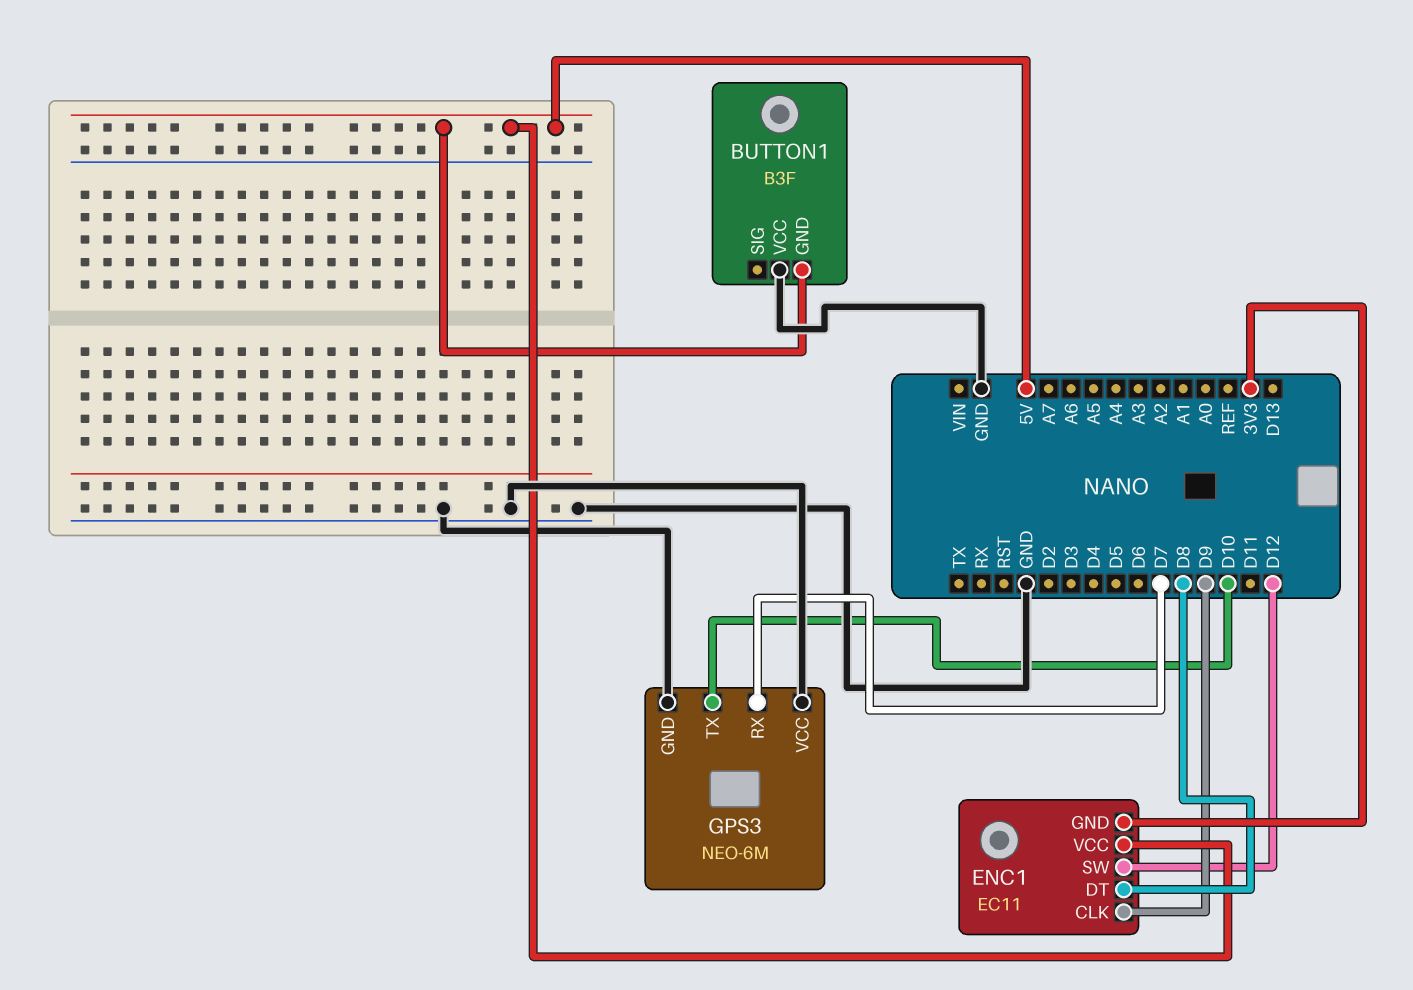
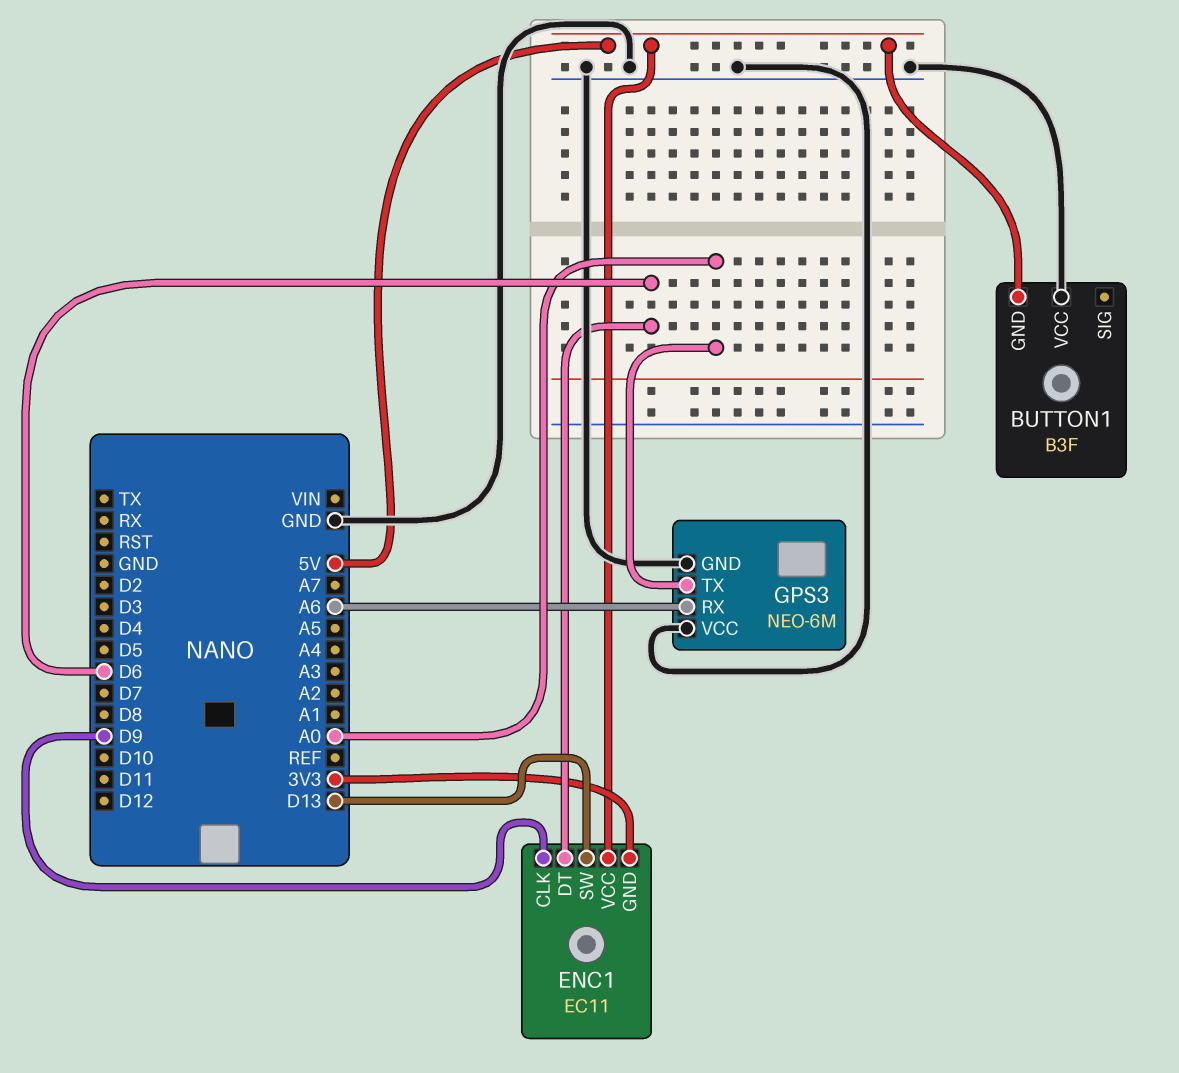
ENC1 pin DT: D8 -> D6
ENC1 pin SW: D12 -> D13
GPS3 pin RX: D7 -> A6
GPS3 pin TX: D10 -> A0

